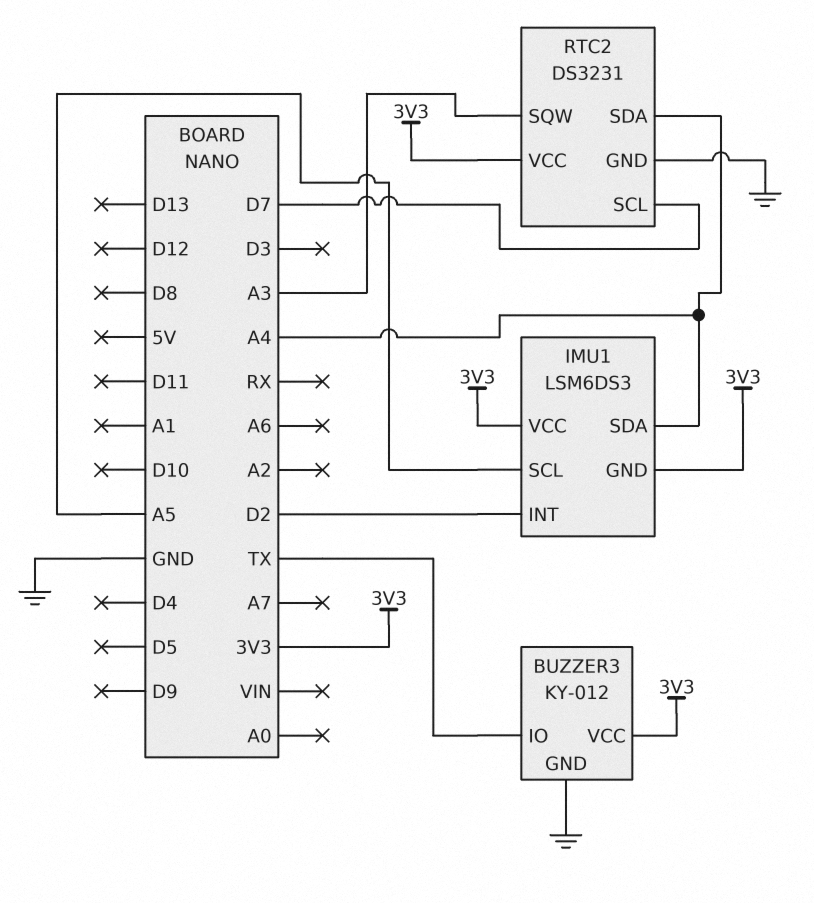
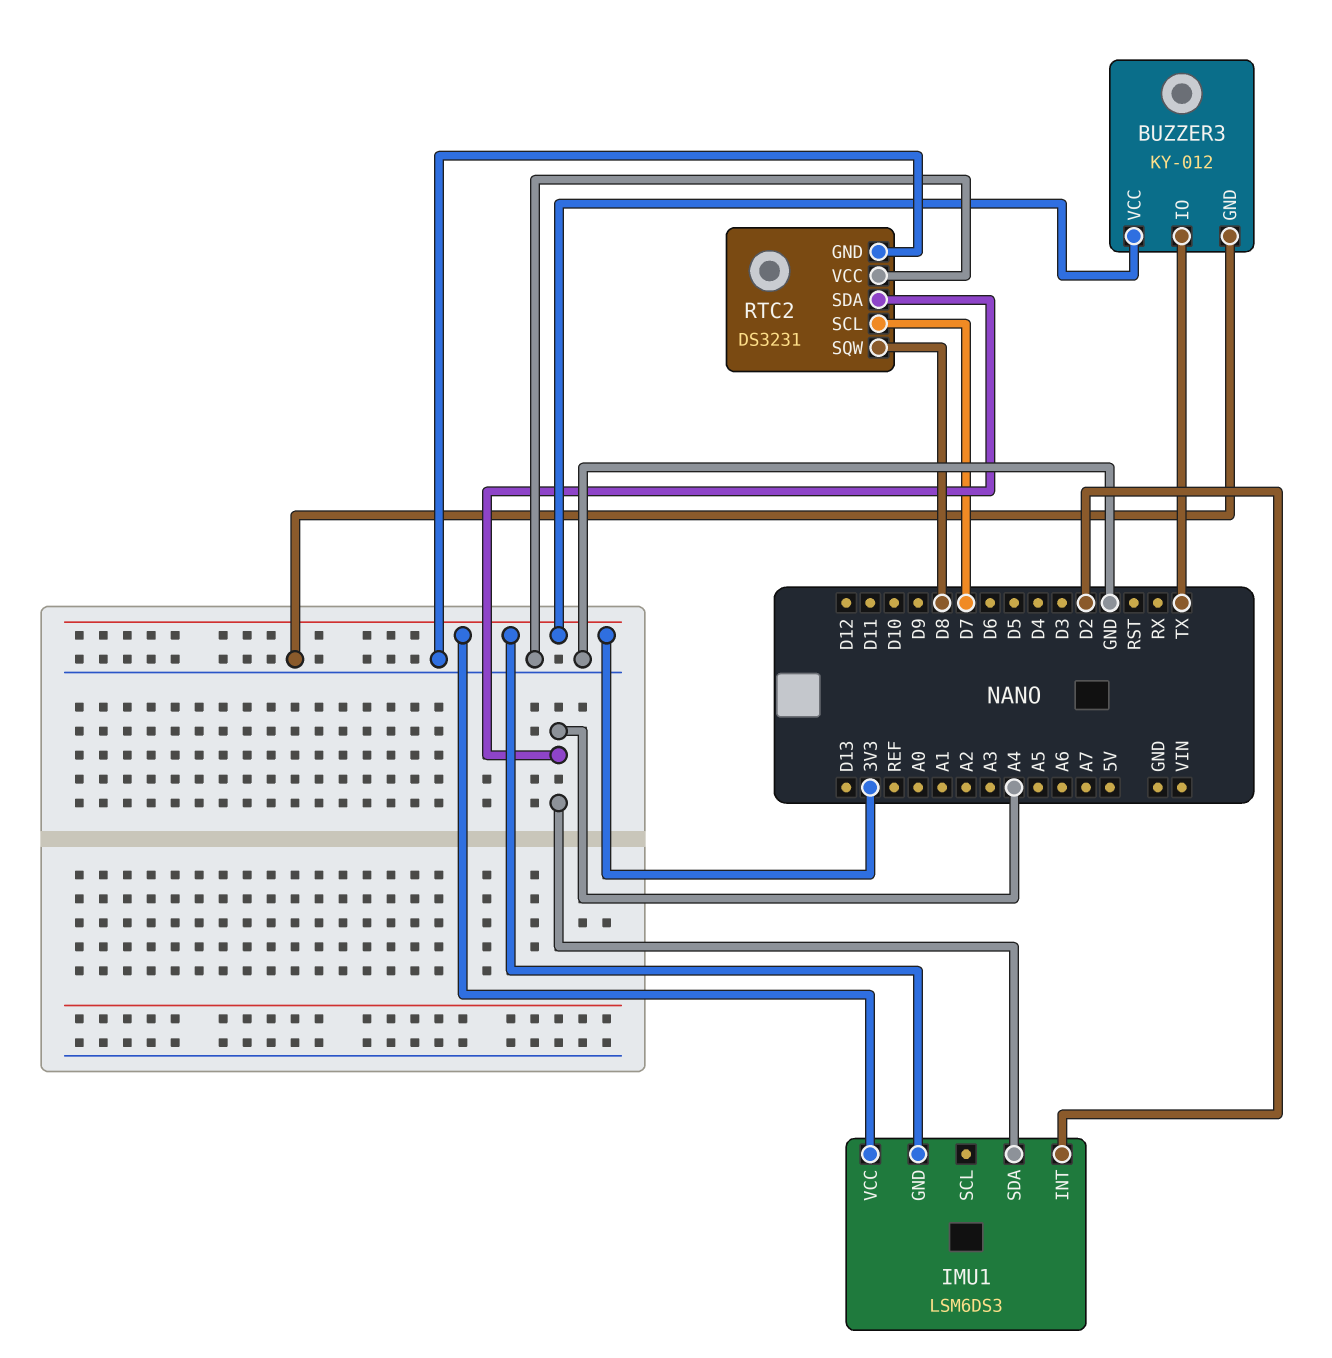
IMU1 pin SCL: A5 -> none
RTC2 pin SQW: A3 -> D8
RTC2 pin VCC: 3V3 -> GND

